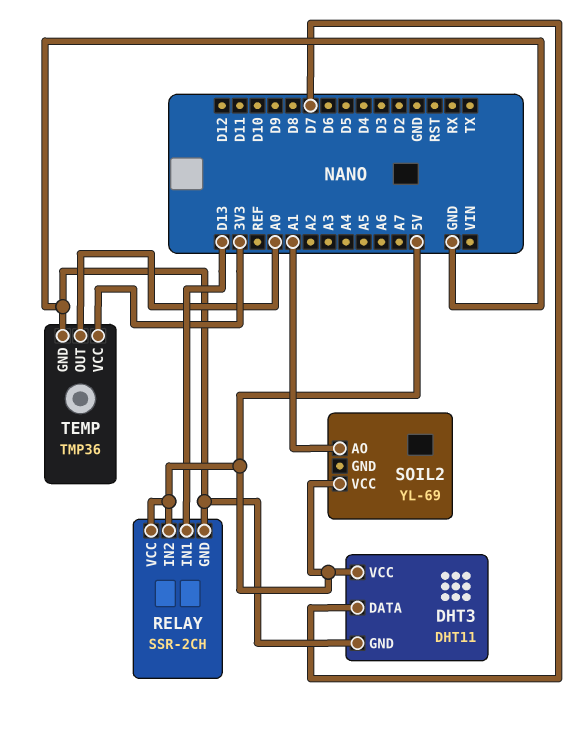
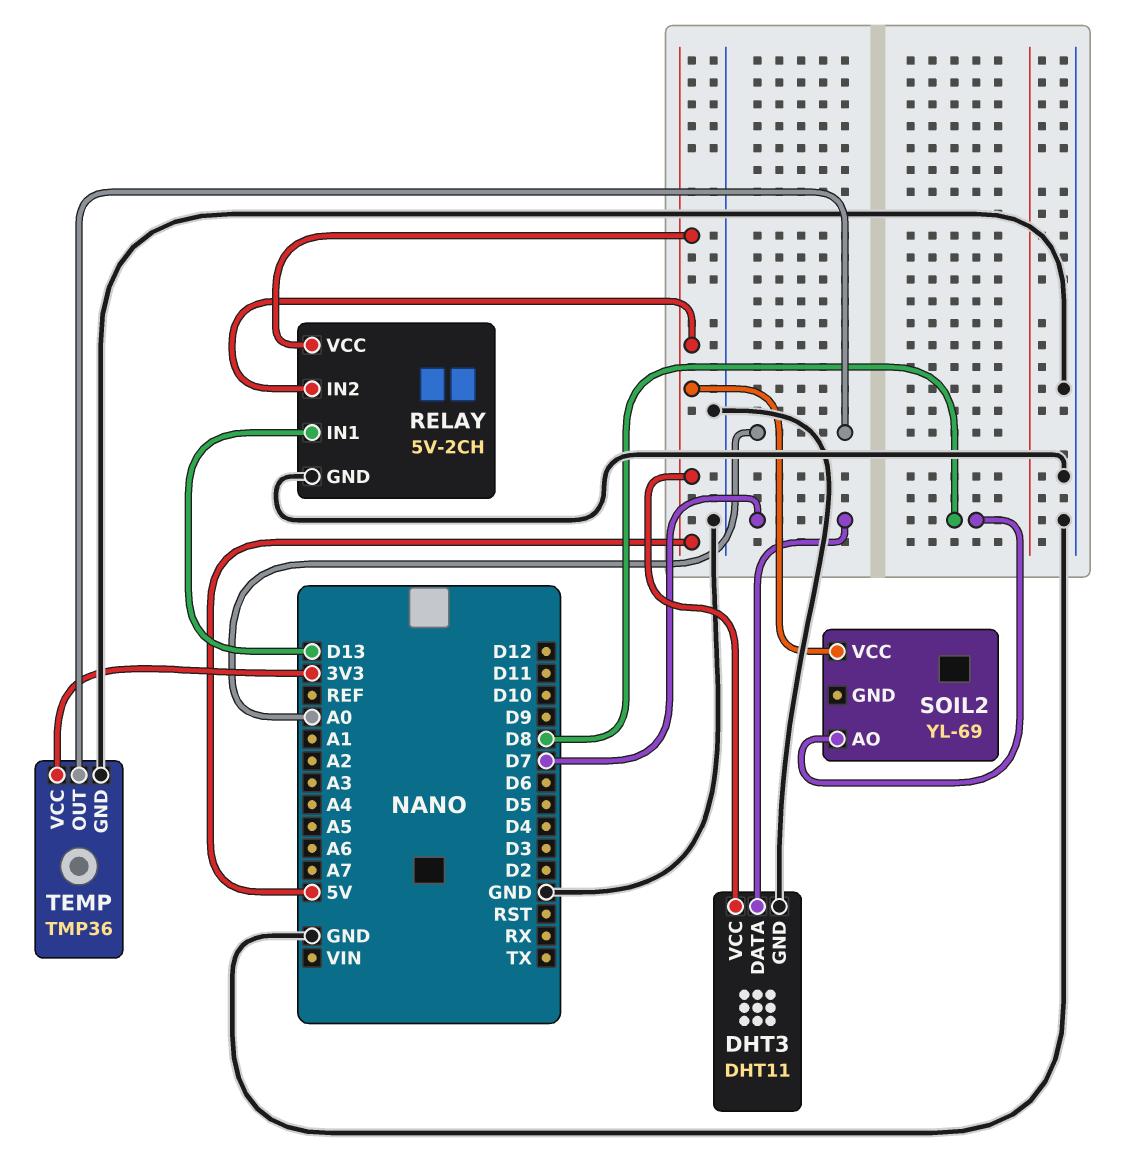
RELAY: SSR-2CH -> 5V-2CH
SOIL2 pin AO: A1 -> D8

